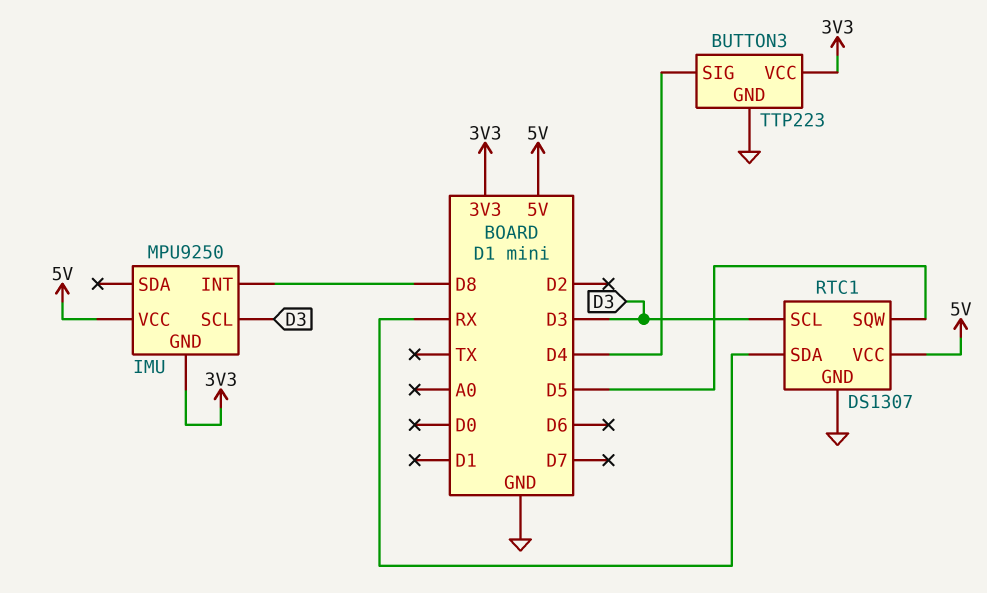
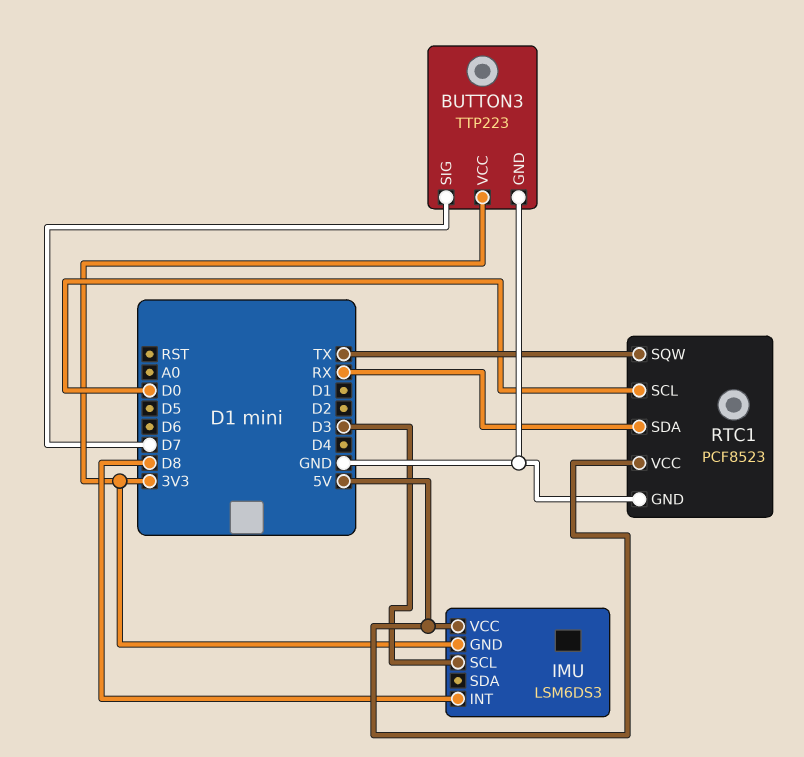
BUTTON3 pin SIG: D4 -> D7
IMU: MPU9250 -> LSM6DS3
RTC1: DS1307 -> PCF8523
RTC1 pin SCL: D3 -> D0
RTC1 pin SQW: D5 -> TX

